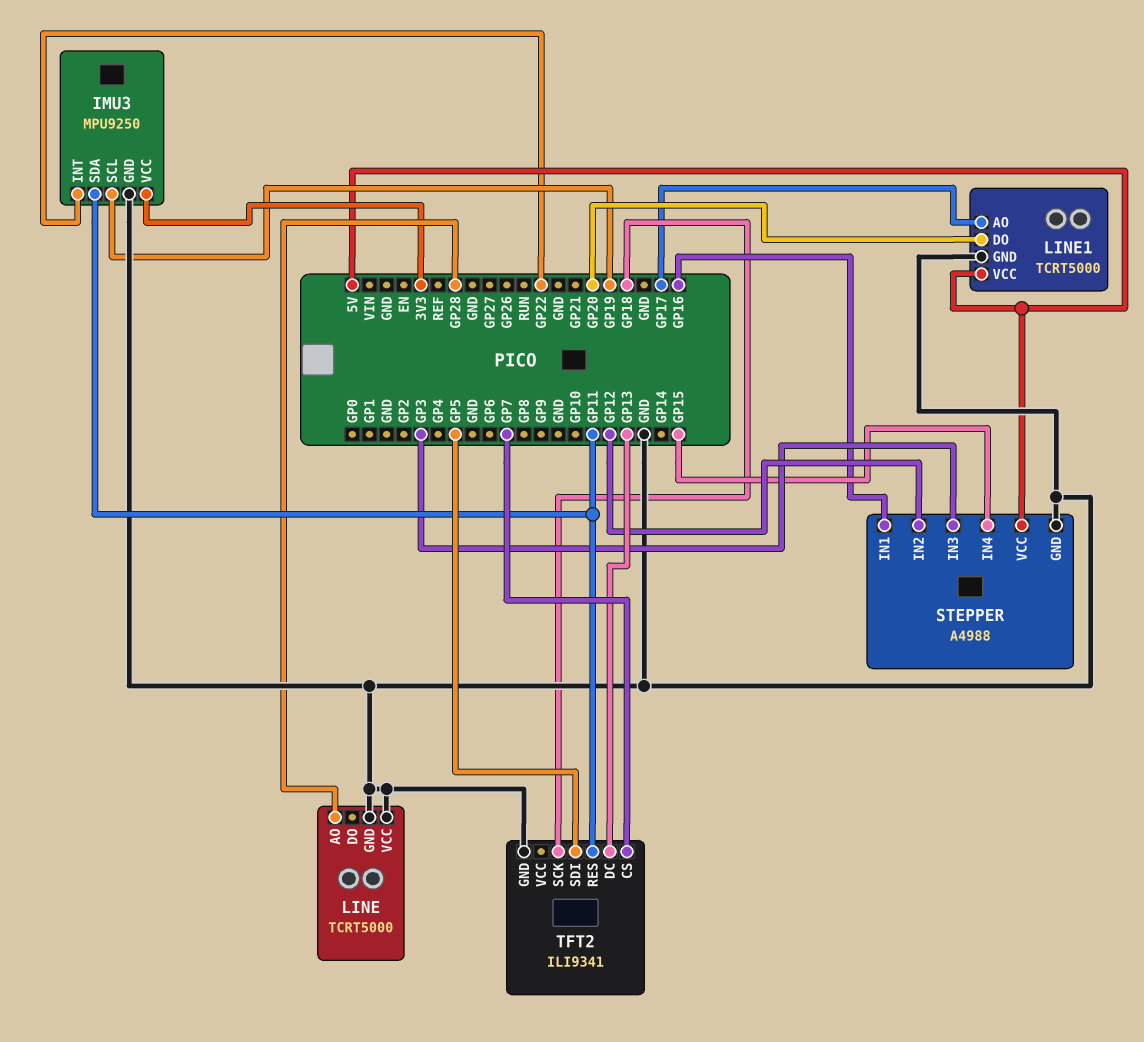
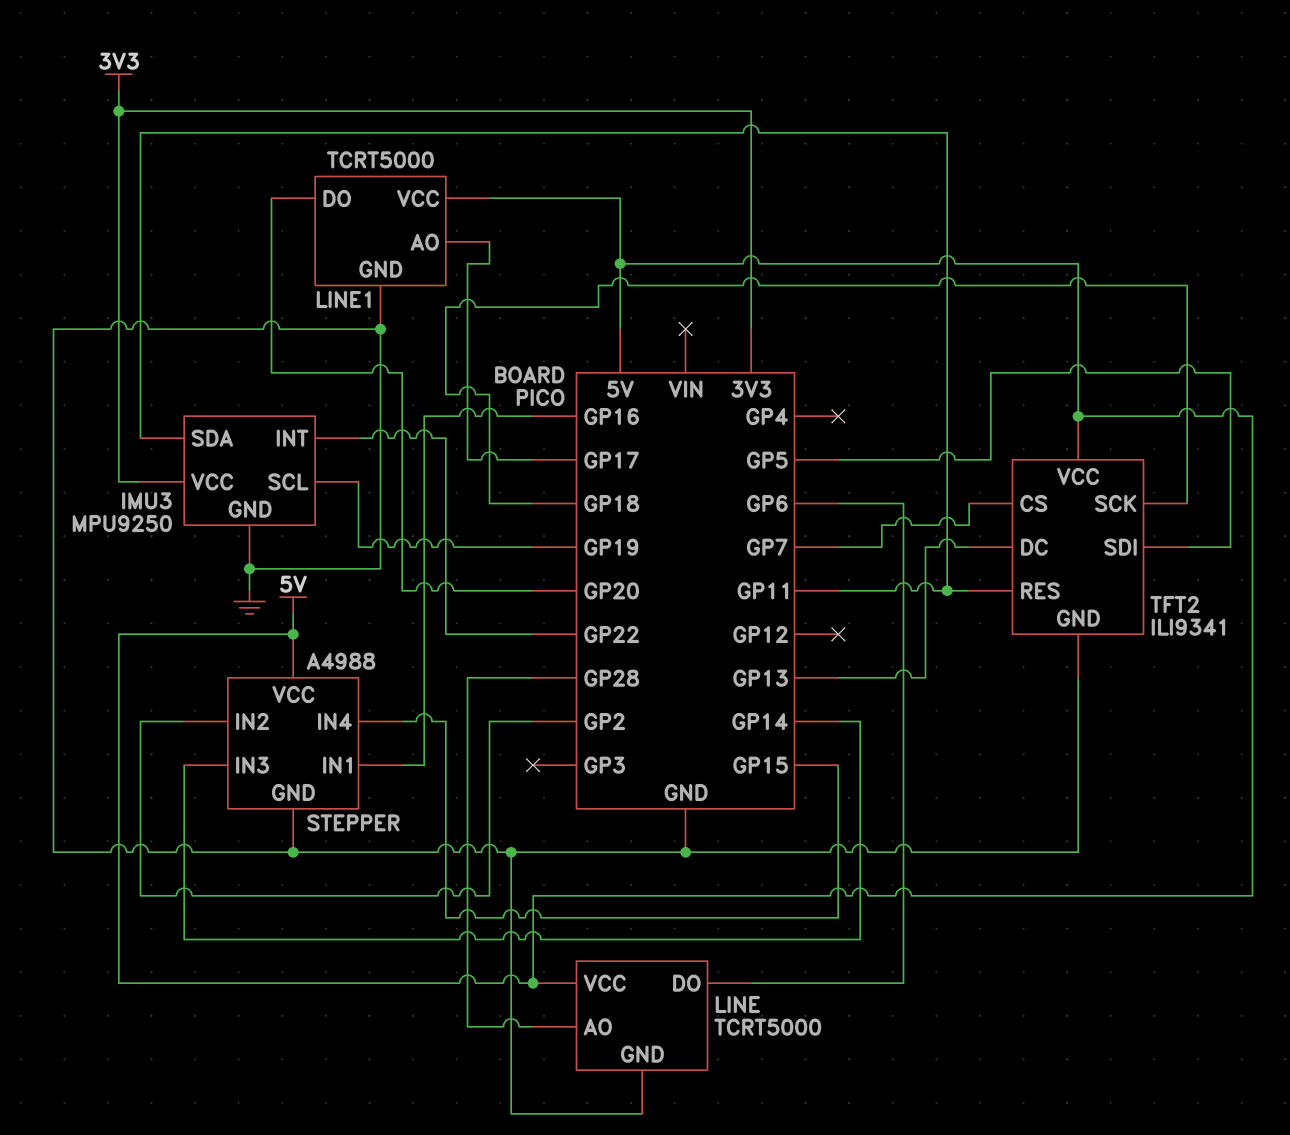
LINE pin DO: none -> GP6
LINE pin VCC: GND -> 5V
STEPPER pin IN2: GP12 -> GP2
STEPPER pin IN3: GP3 -> GP14
TFT2 pin VCC: none -> 5V

